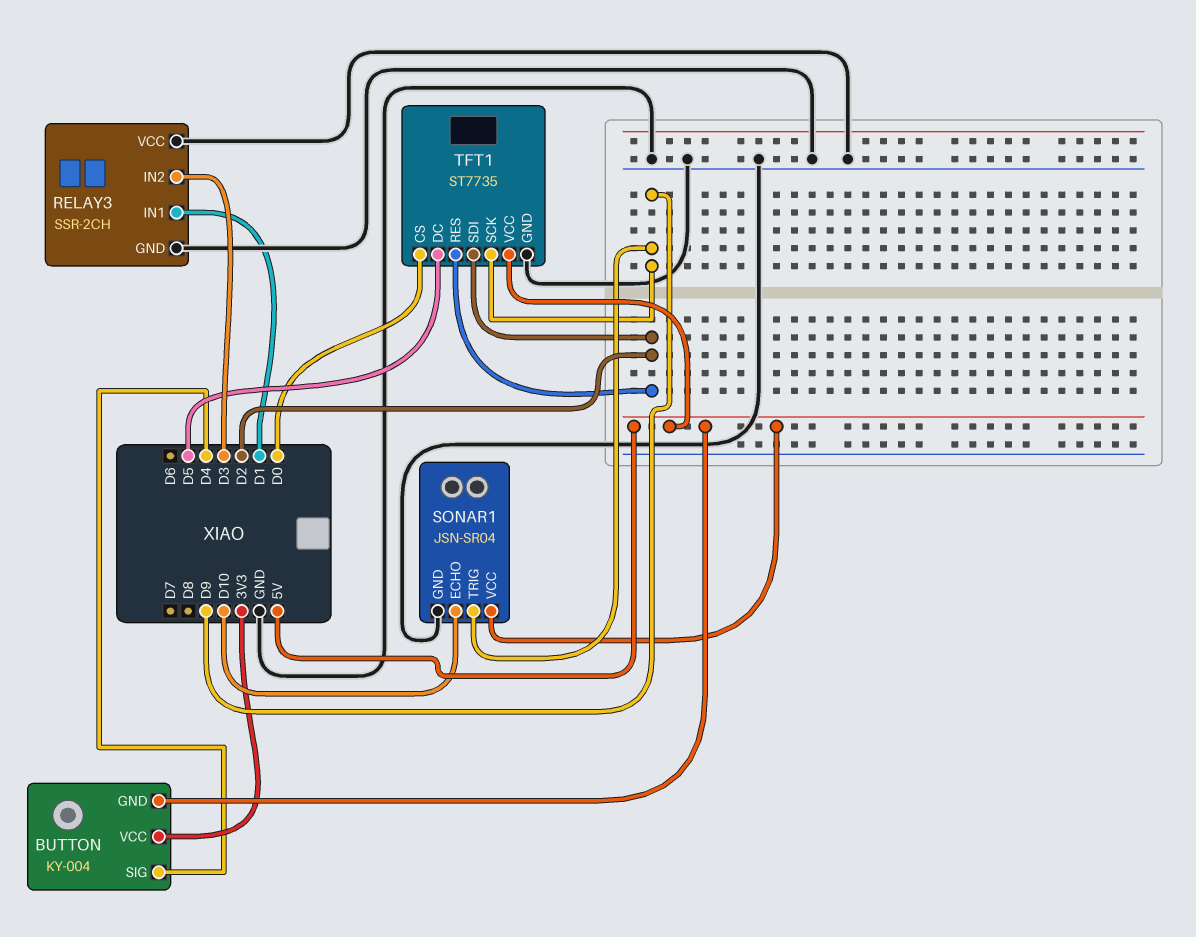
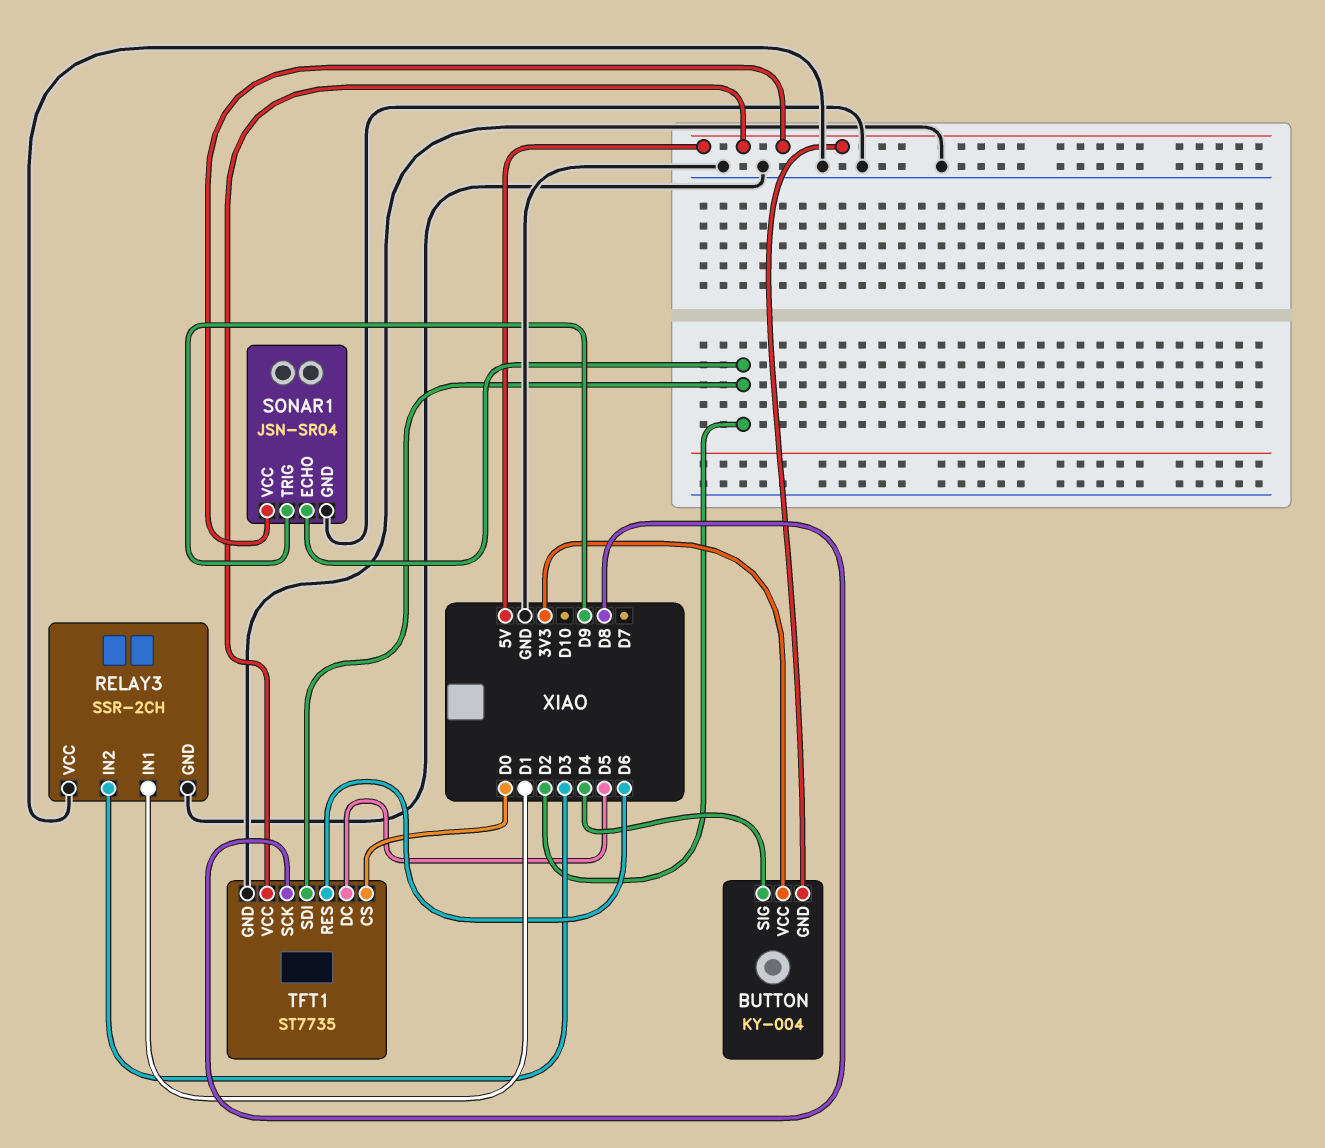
SONAR1 pin ECHO: D10 -> D2
TFT1 pin RES: D2 -> D6
TFT1 pin SCK: D9 -> D8

